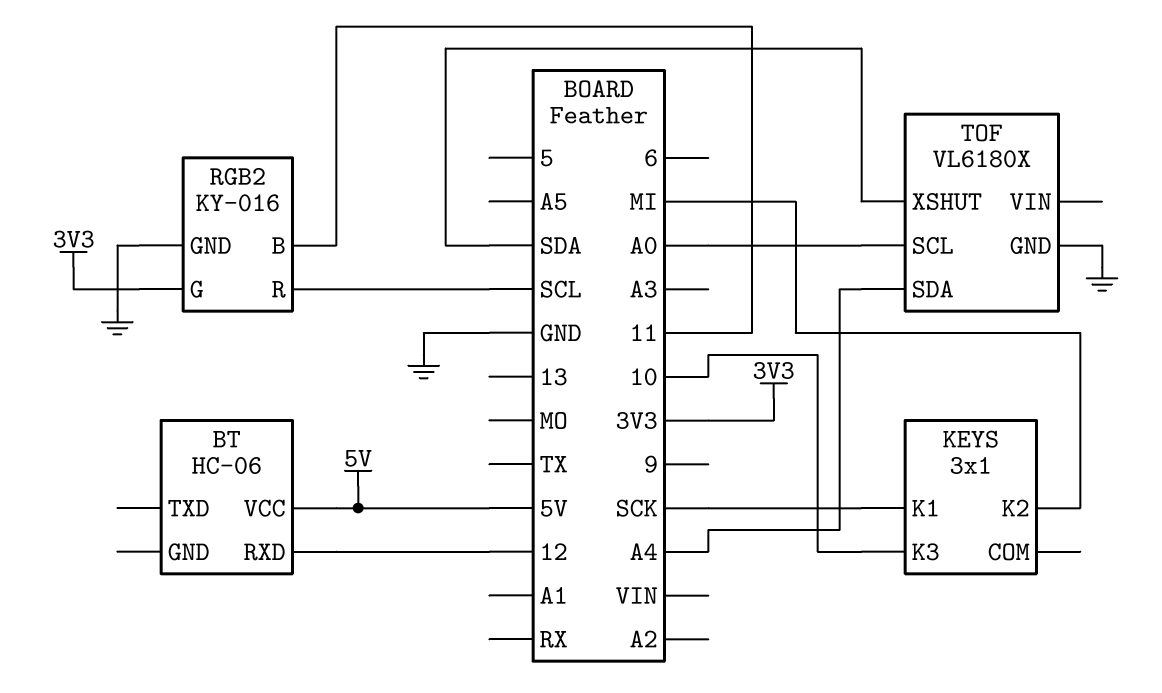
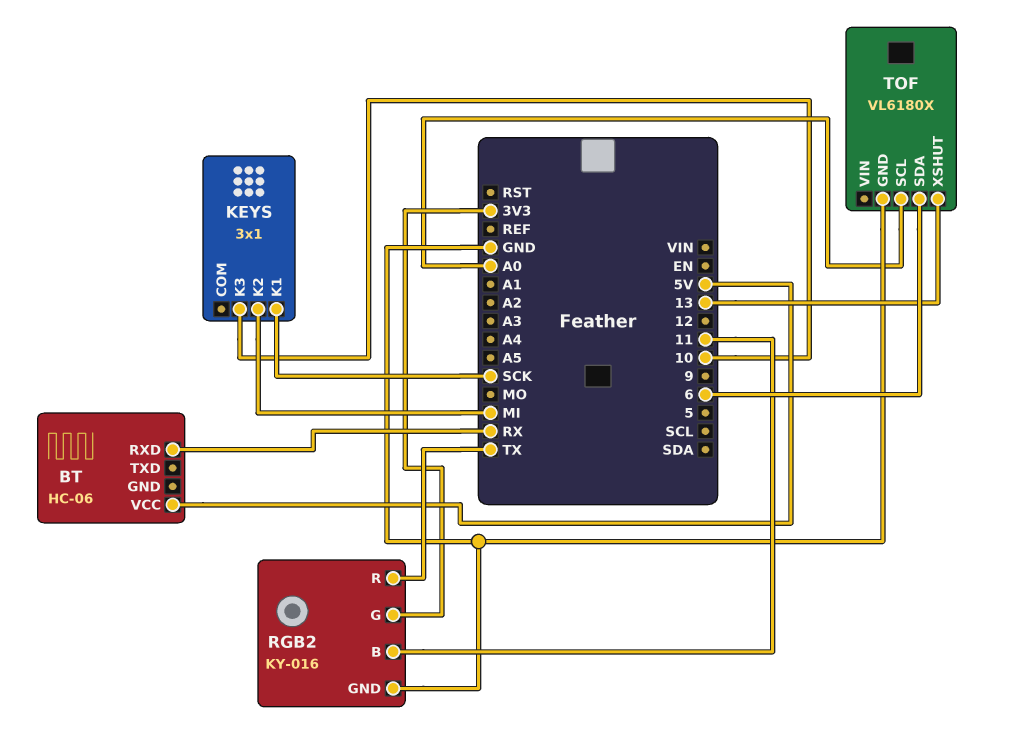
BT pin RXD: 12 -> RX
RGB2 pin R: SCL -> TX
TOF pin SDA: A4 -> 6
TOF pin XSHUT: SDA -> 13

